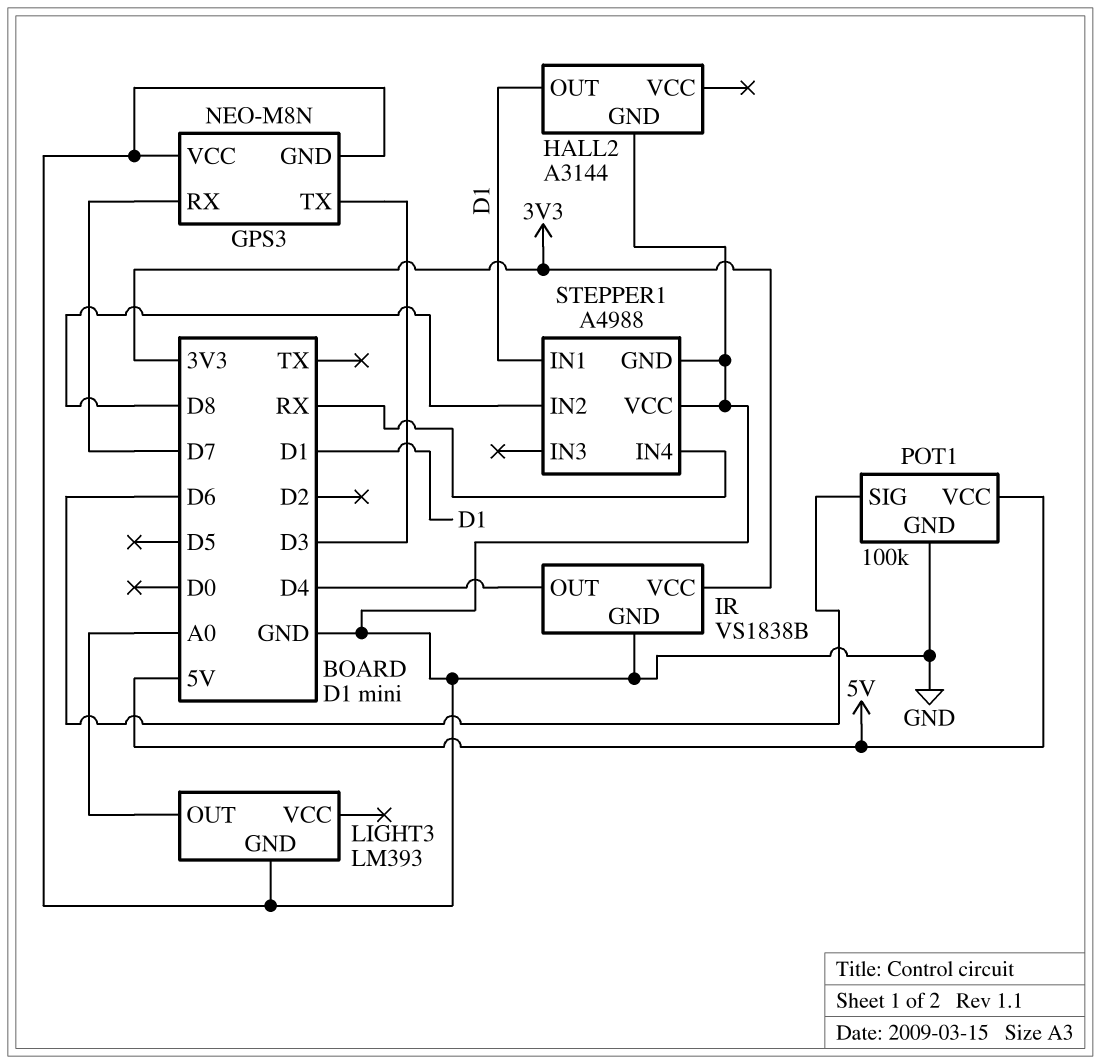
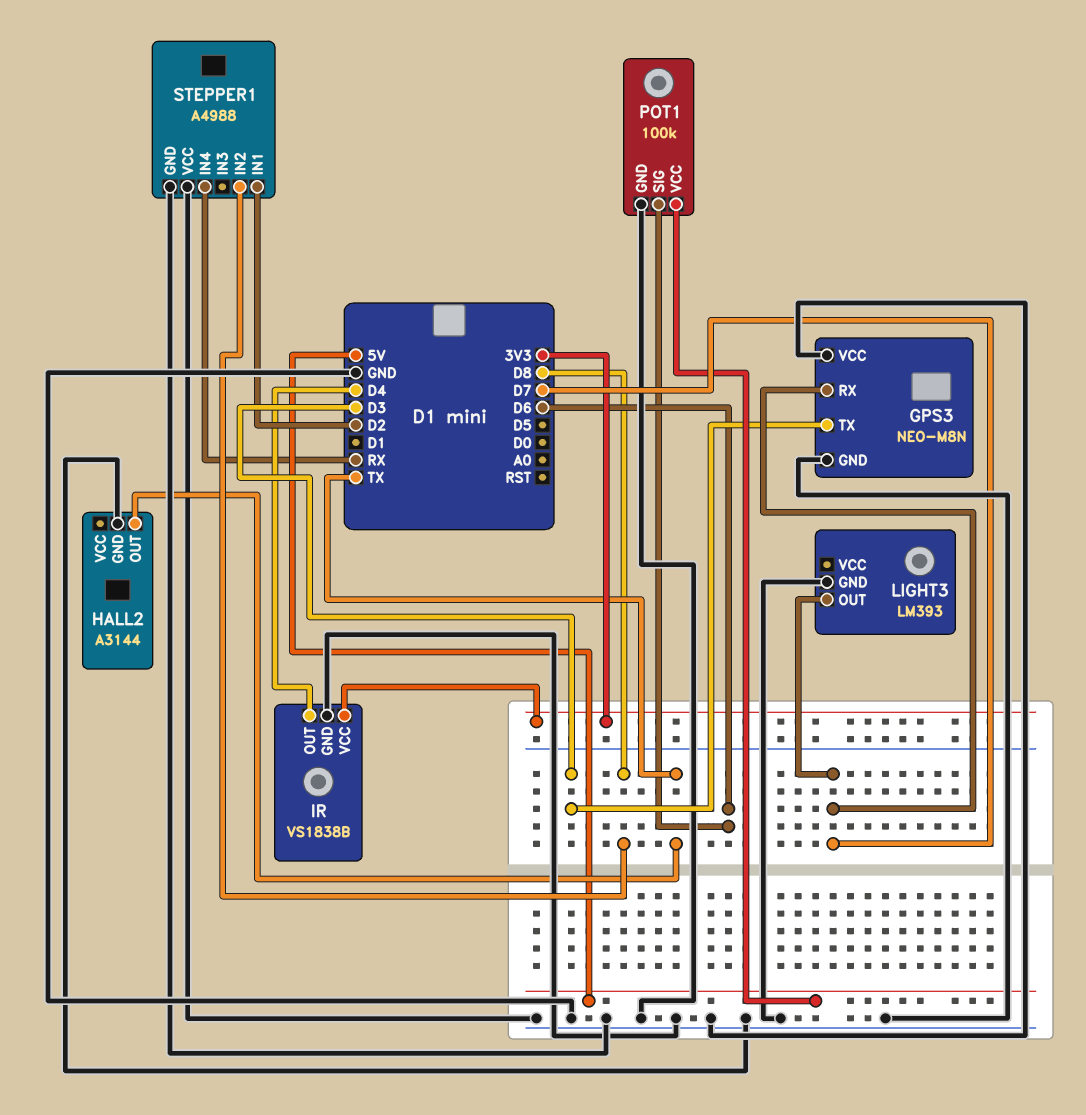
HALL2 pin OUT: D1 -> TX
LIGHT3 pin OUT: A0 -> D7
STEPPER1 pin IN1: D1 -> D2

